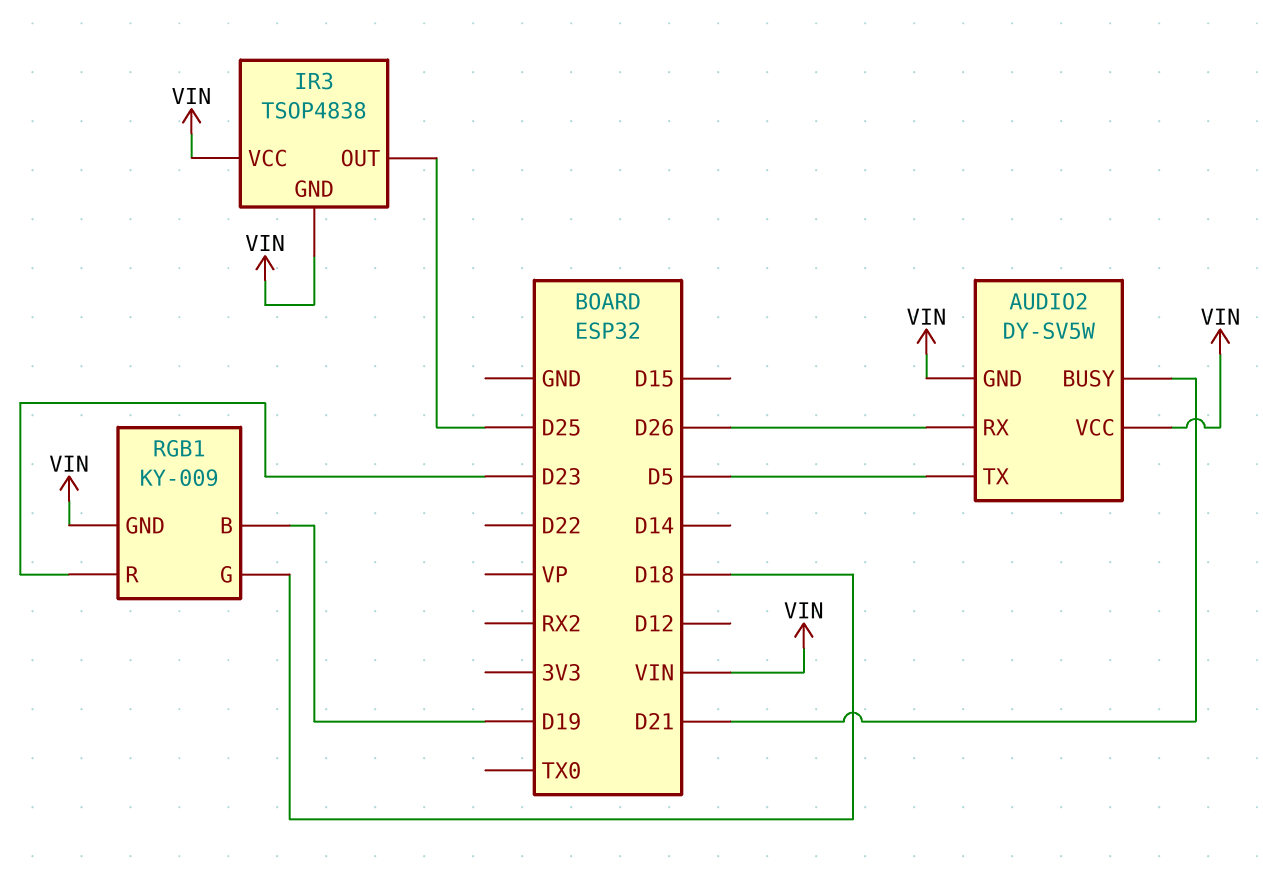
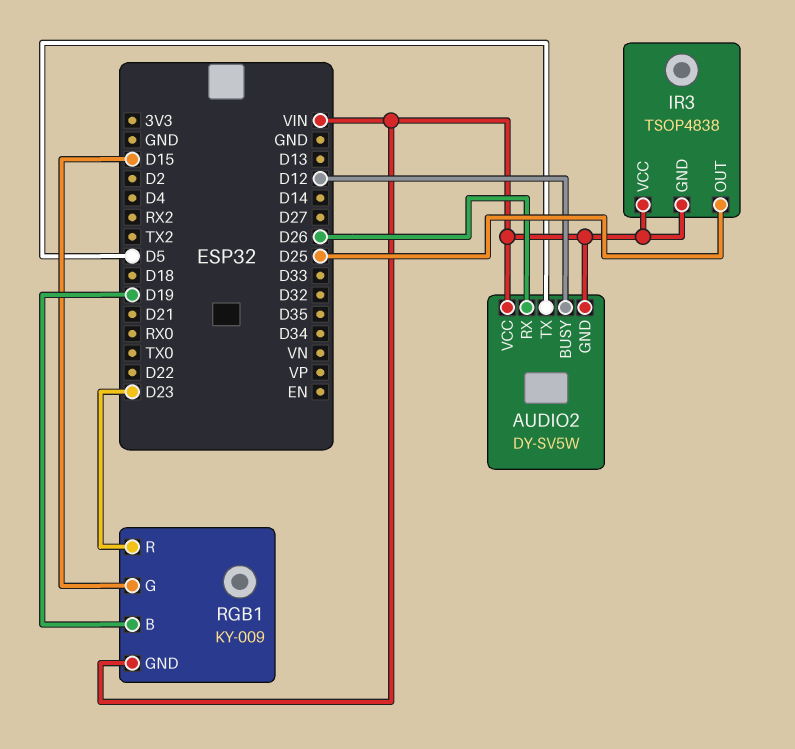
AUDIO2 pin BUSY: D21 -> D12
RGB1 pin G: D18 -> D15

